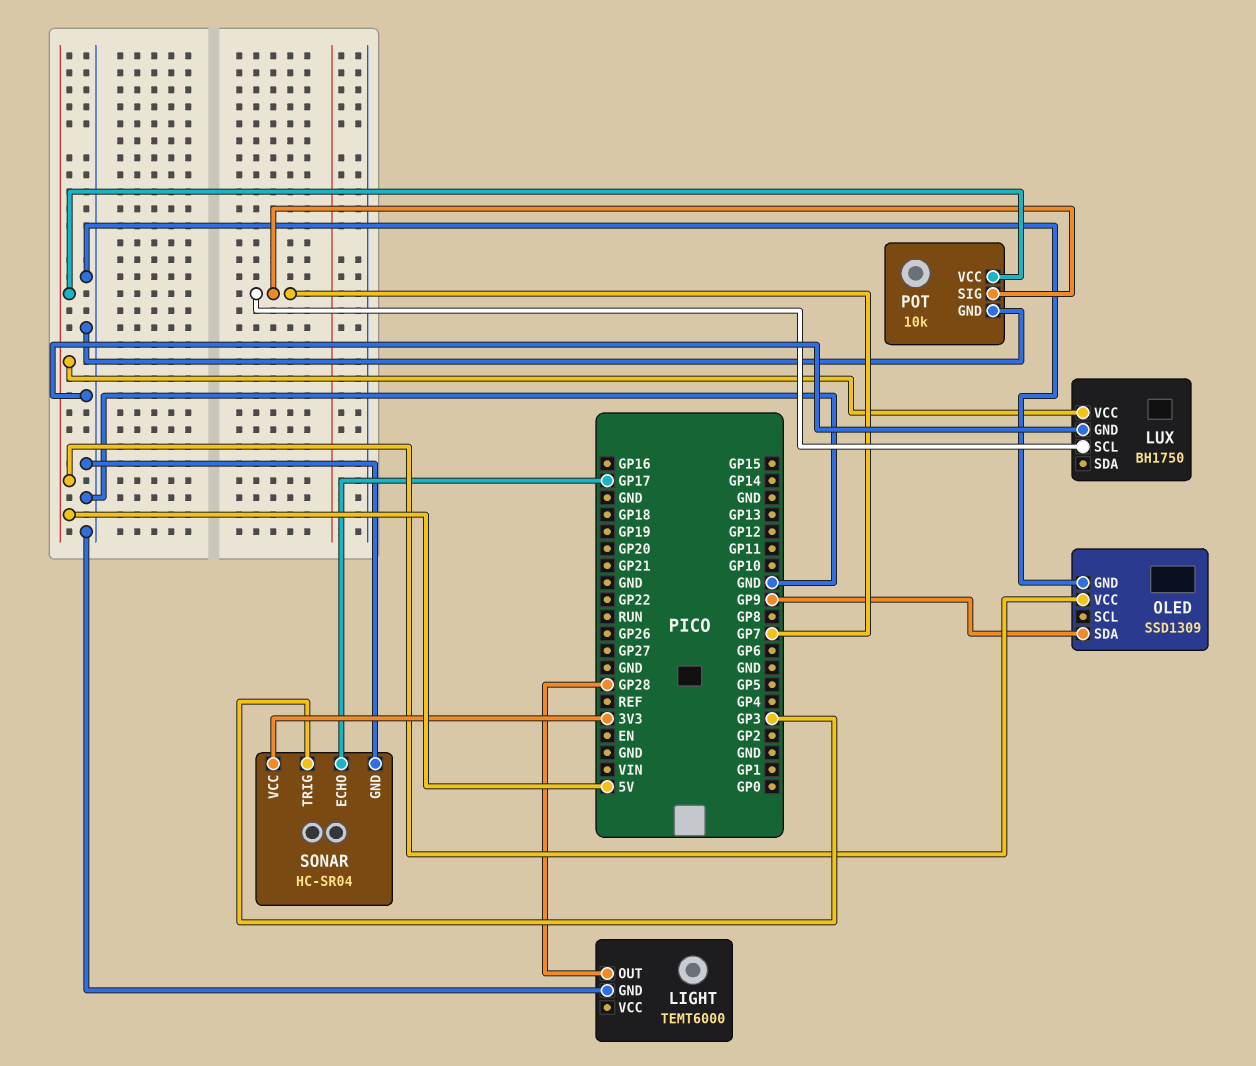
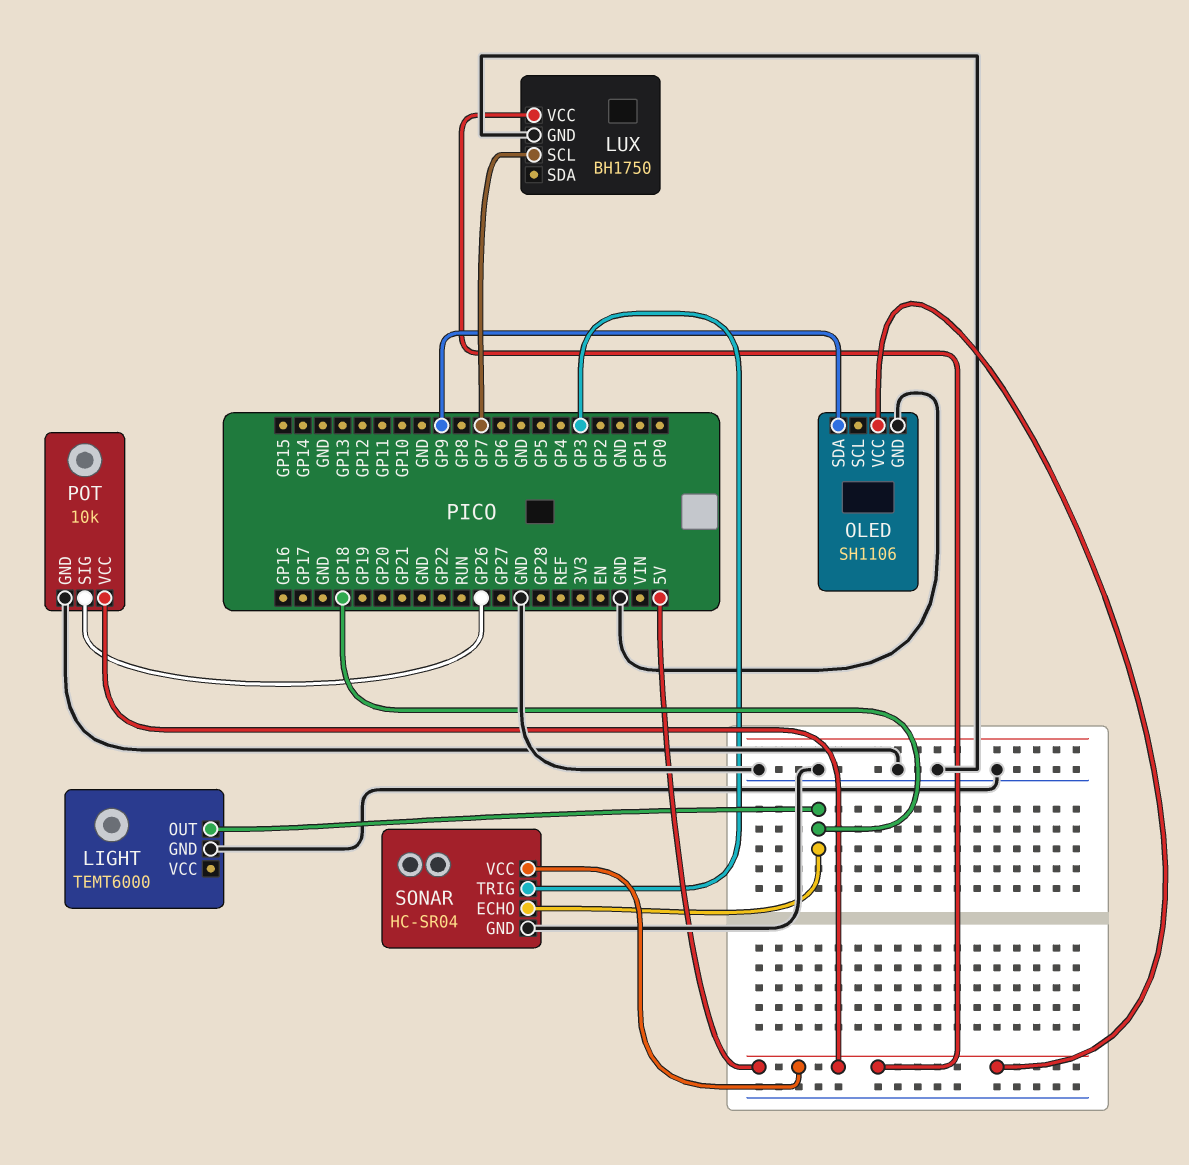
LIGHT pin OUT: GP28 -> GP18
OLED: SSD1309 -> SH1106
POT pin SIG: GP7 -> GP26
SONAR pin ECHO: GP17 -> GP18
SONAR pin VCC: 3V3 -> 5V

